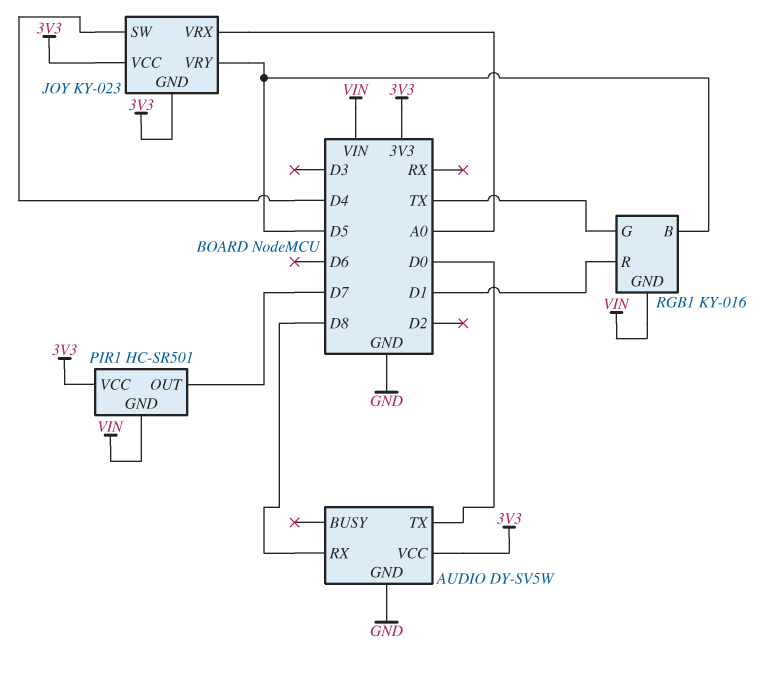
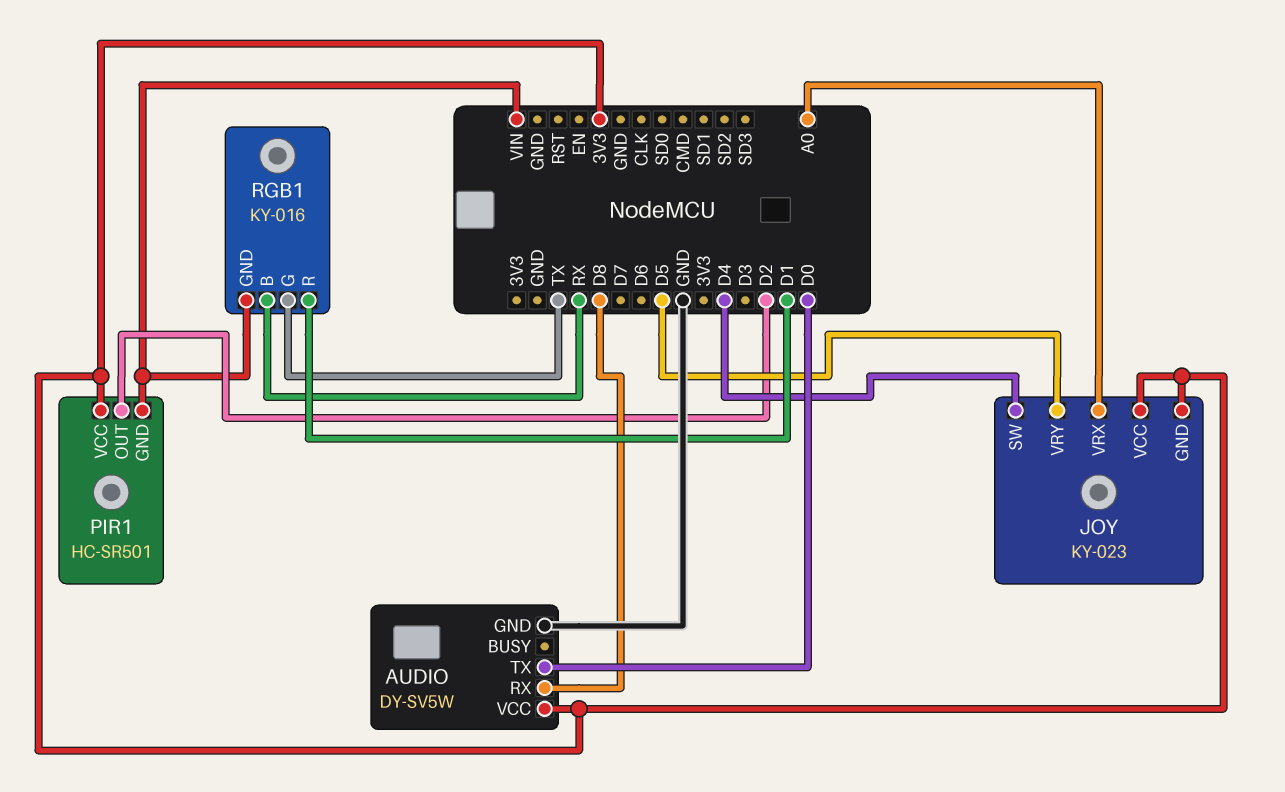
PIR1 pin OUT: D7 -> D2
RGB1 pin B: D5 -> RX

